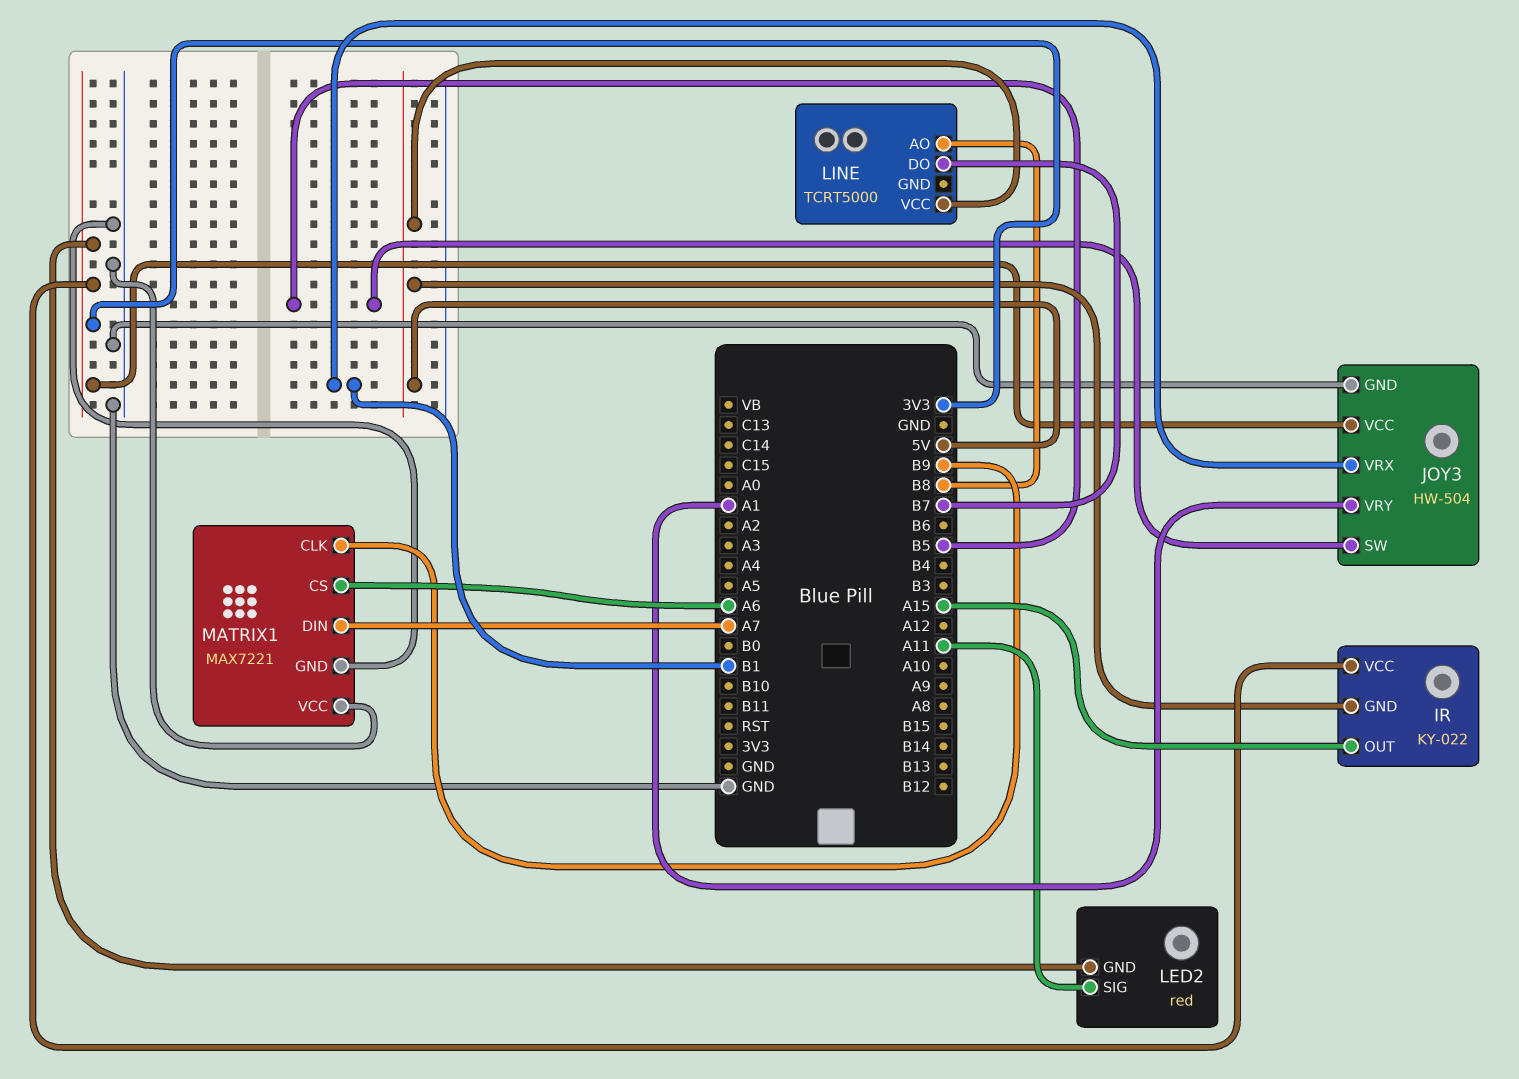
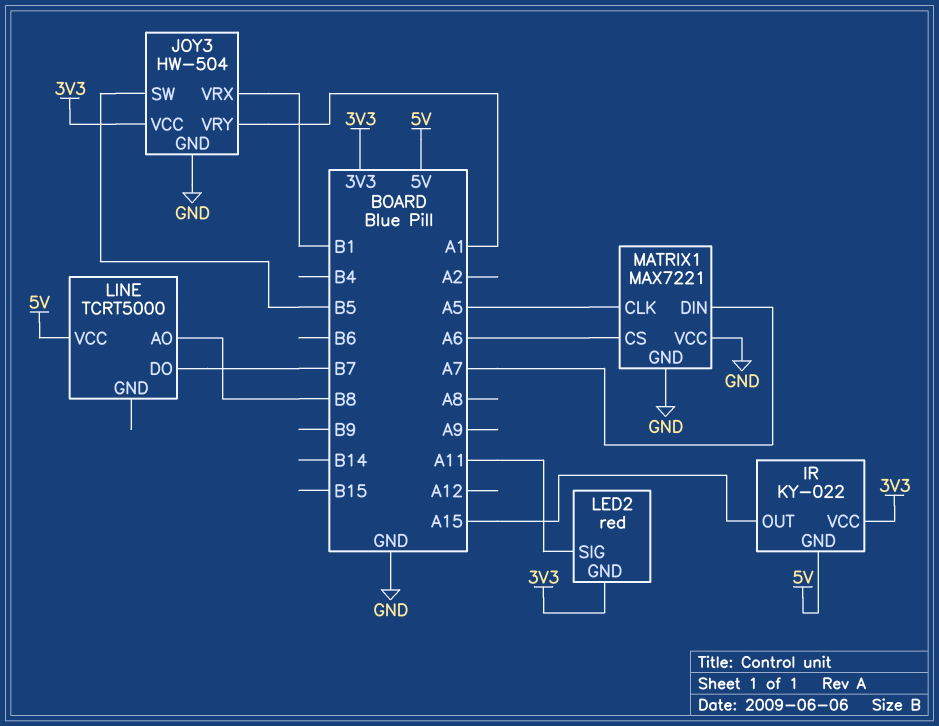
MATRIX1 pin CLK: B9 -> A5

